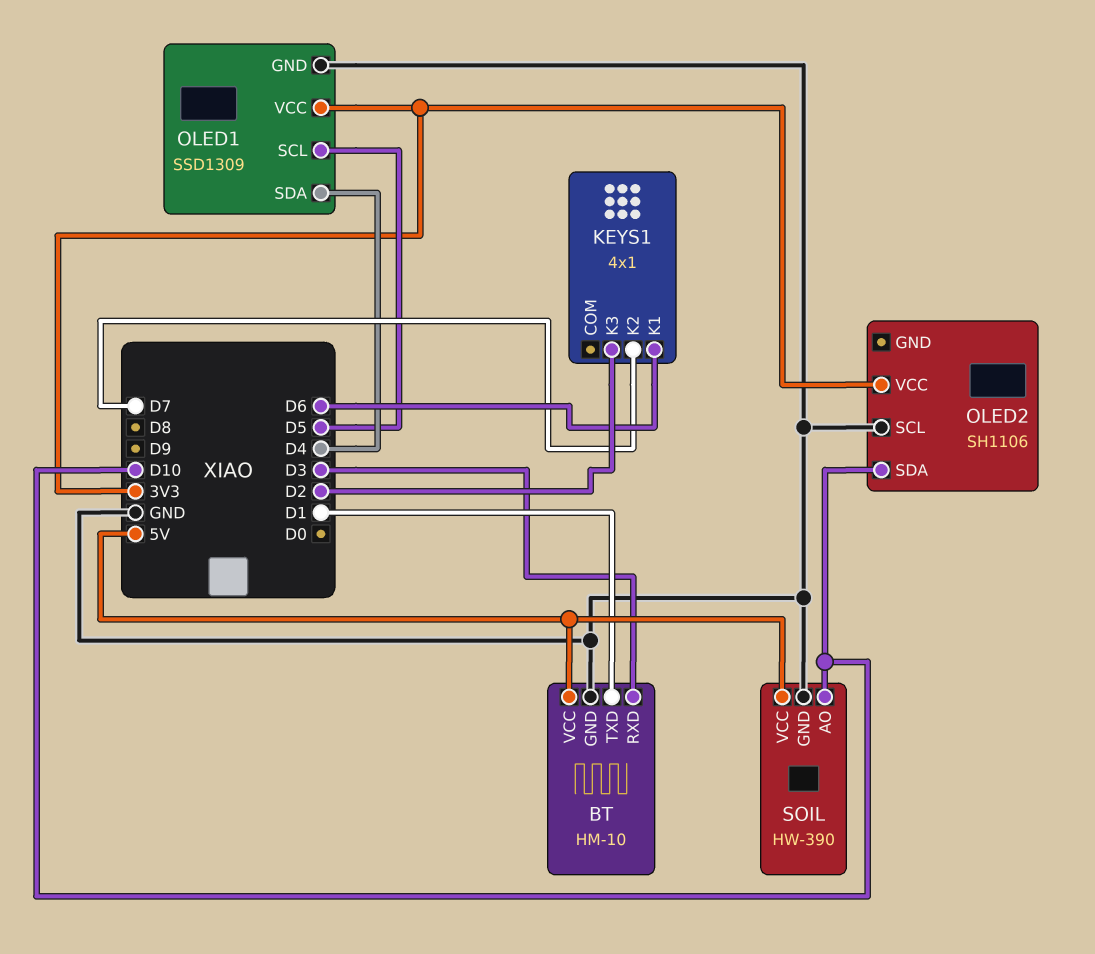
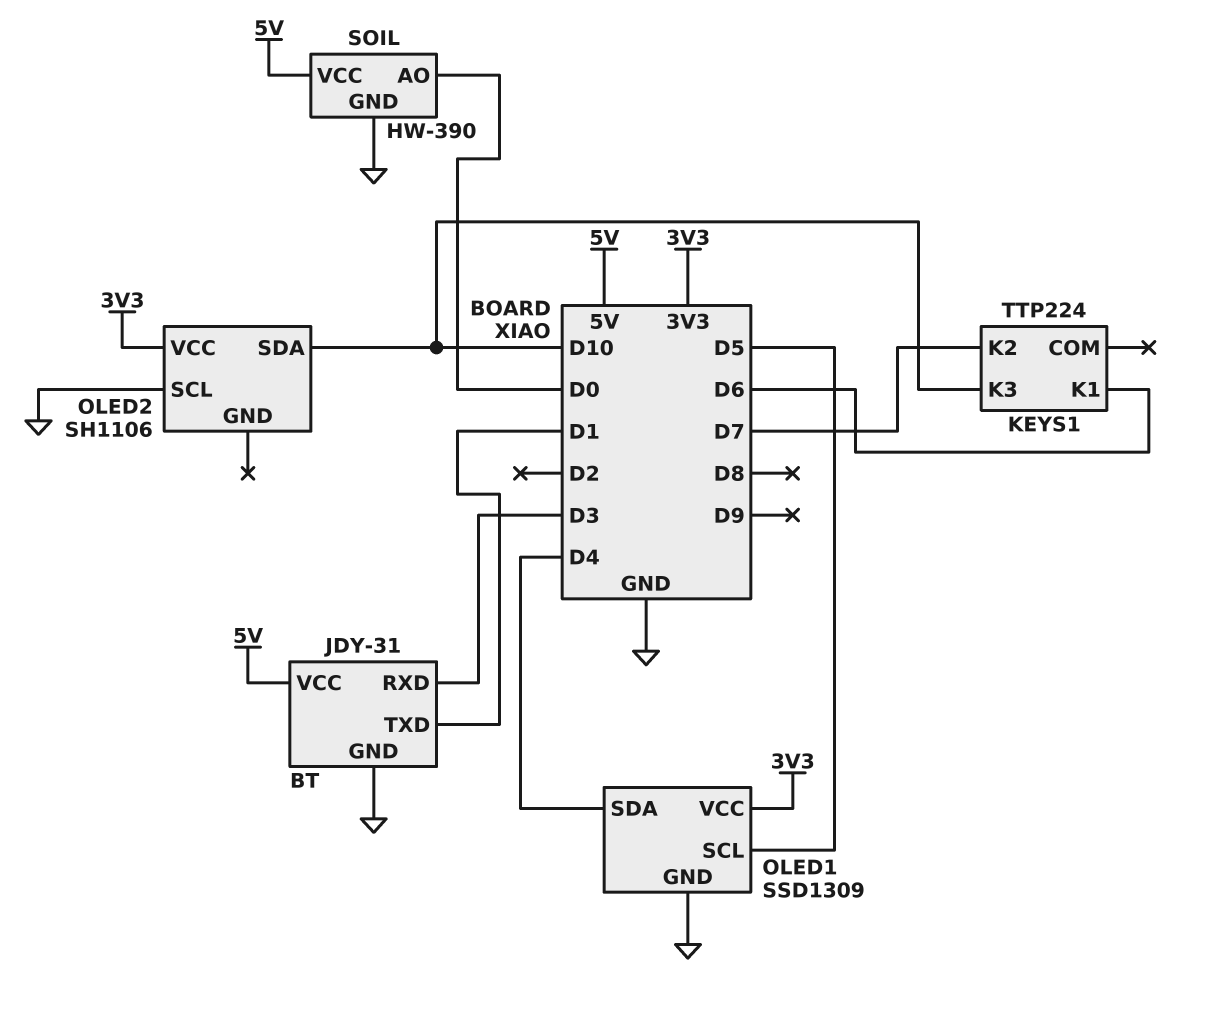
BT: HM-10 -> JDY-31
KEYS1: 4x1 -> TTP224
KEYS1 pin K3: D2 -> D10
SOIL pin AO: D10 -> D0

